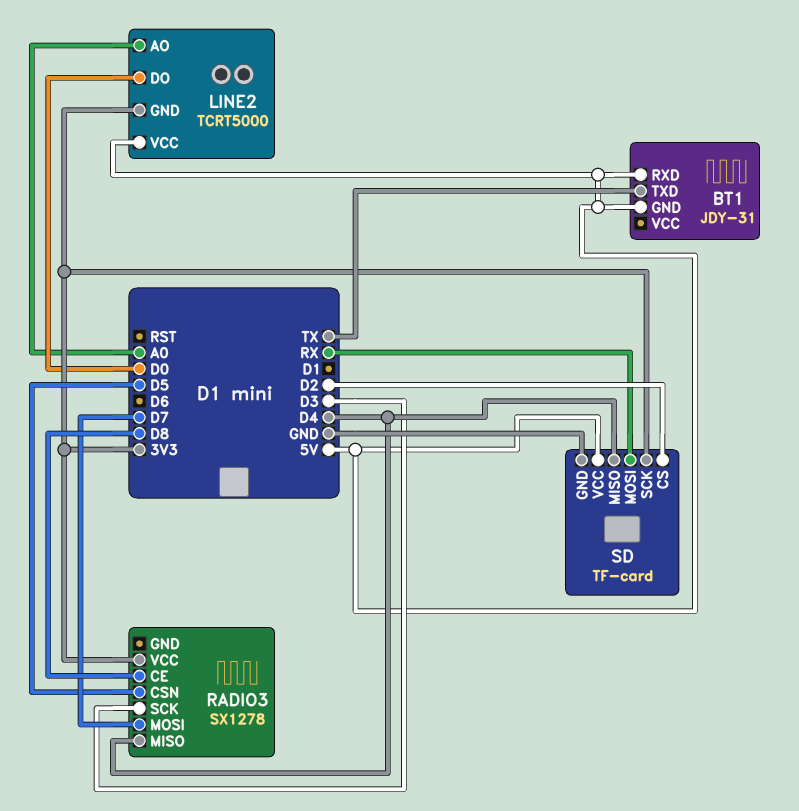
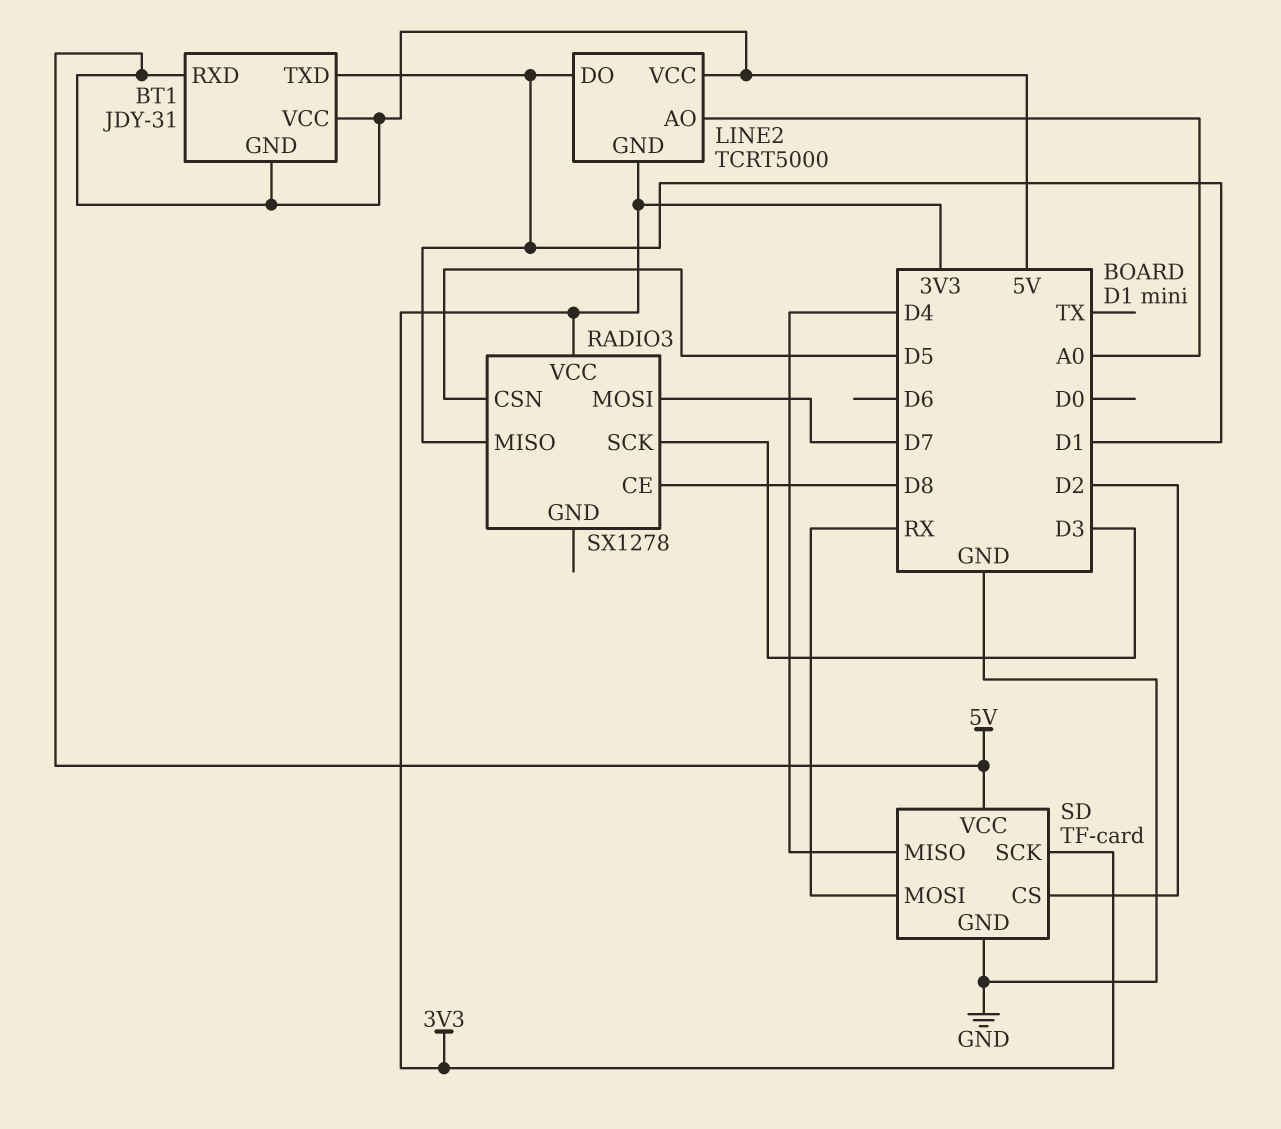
BT1 pin TXD: TX -> D1
BT1 pin VCC: none -> 5V
LINE2 pin DO: D0 -> D1
RADIO3 pin MISO: D4 -> D1

